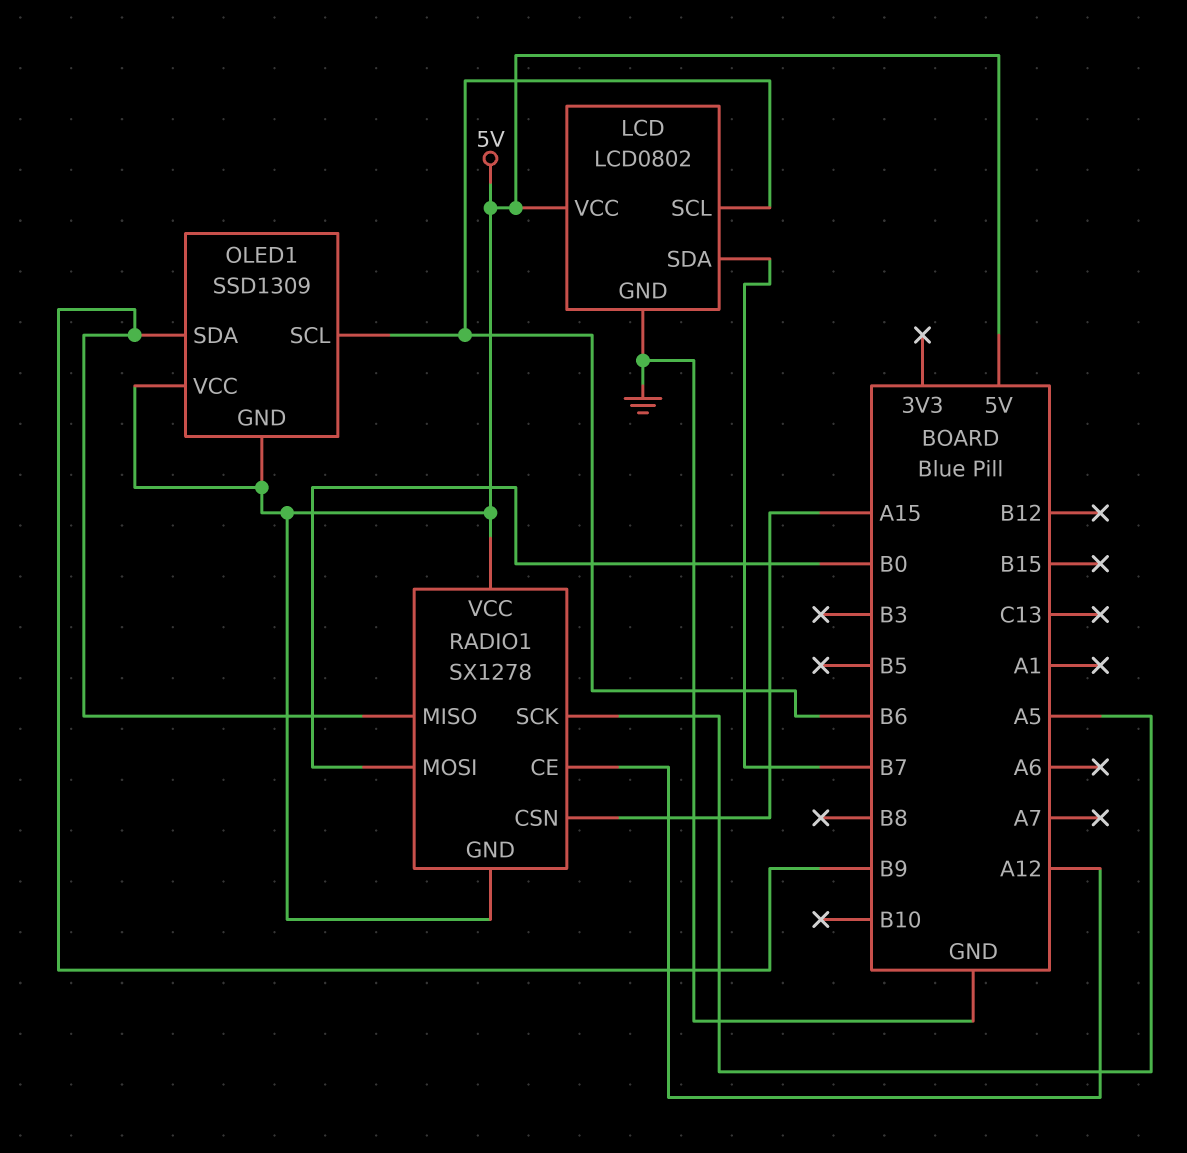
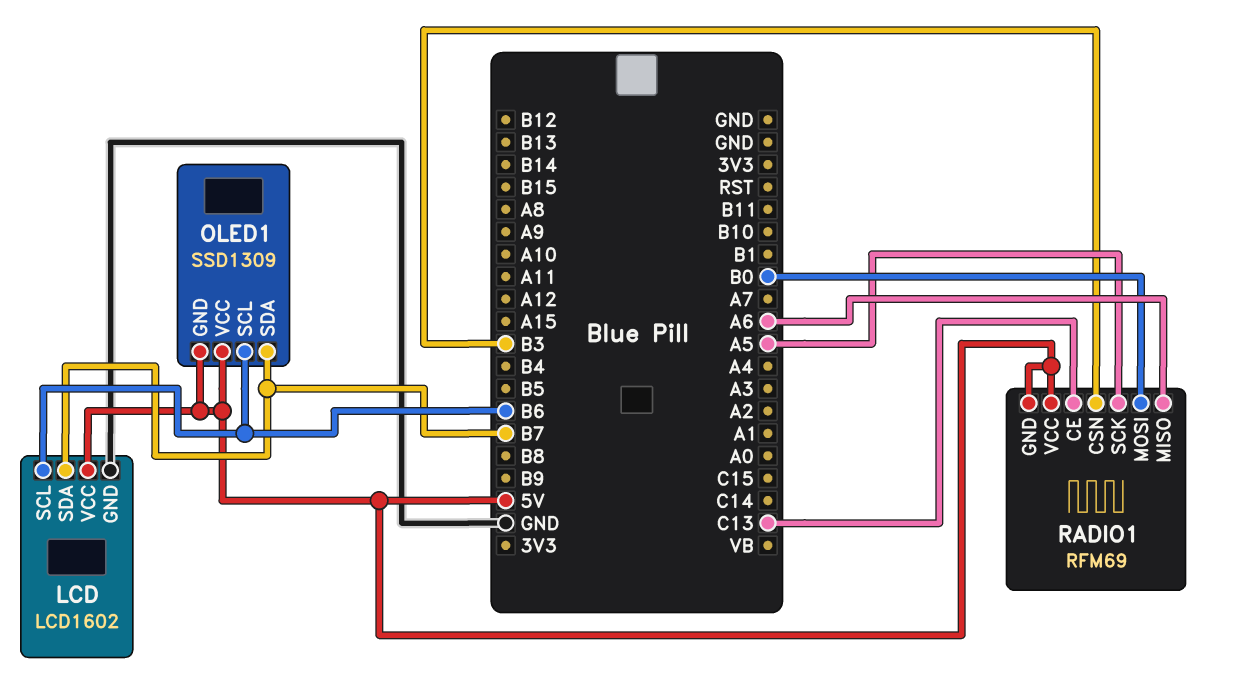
LCD: LCD0802 -> LCD1602
OLED1 pin SDA: B9 -> B7
RADIO1: SX1278 -> RFM69
RADIO1 pin CE: A12 -> C13
RADIO1 pin CSN: A15 -> B3
RADIO1 pin MISO: B9 -> A6

